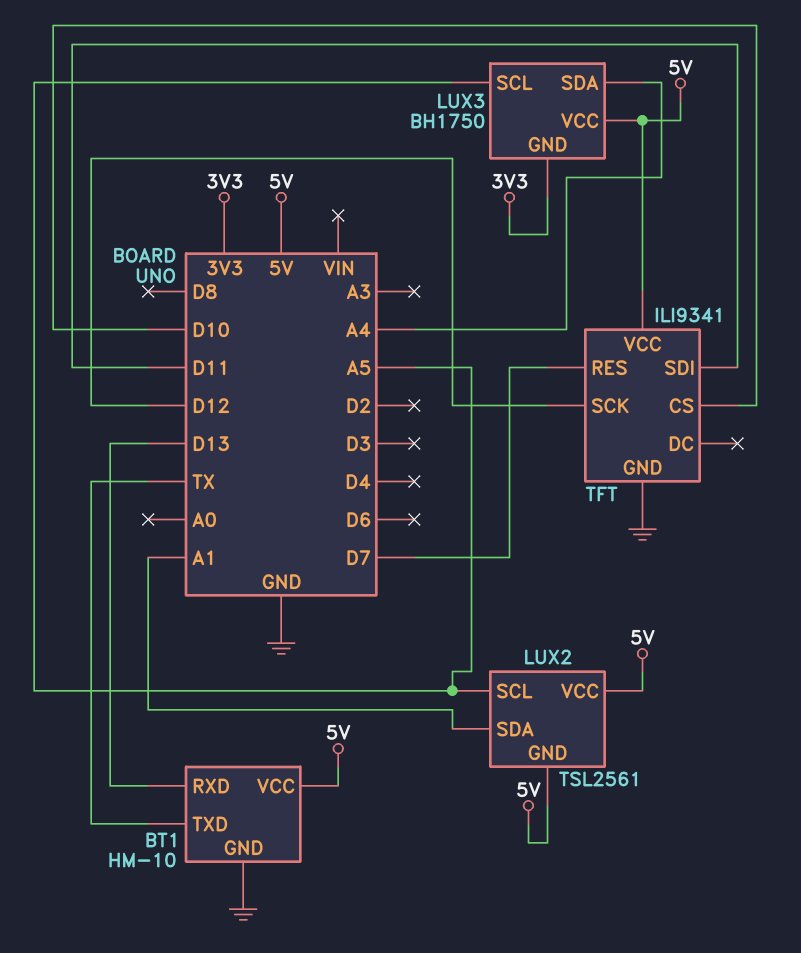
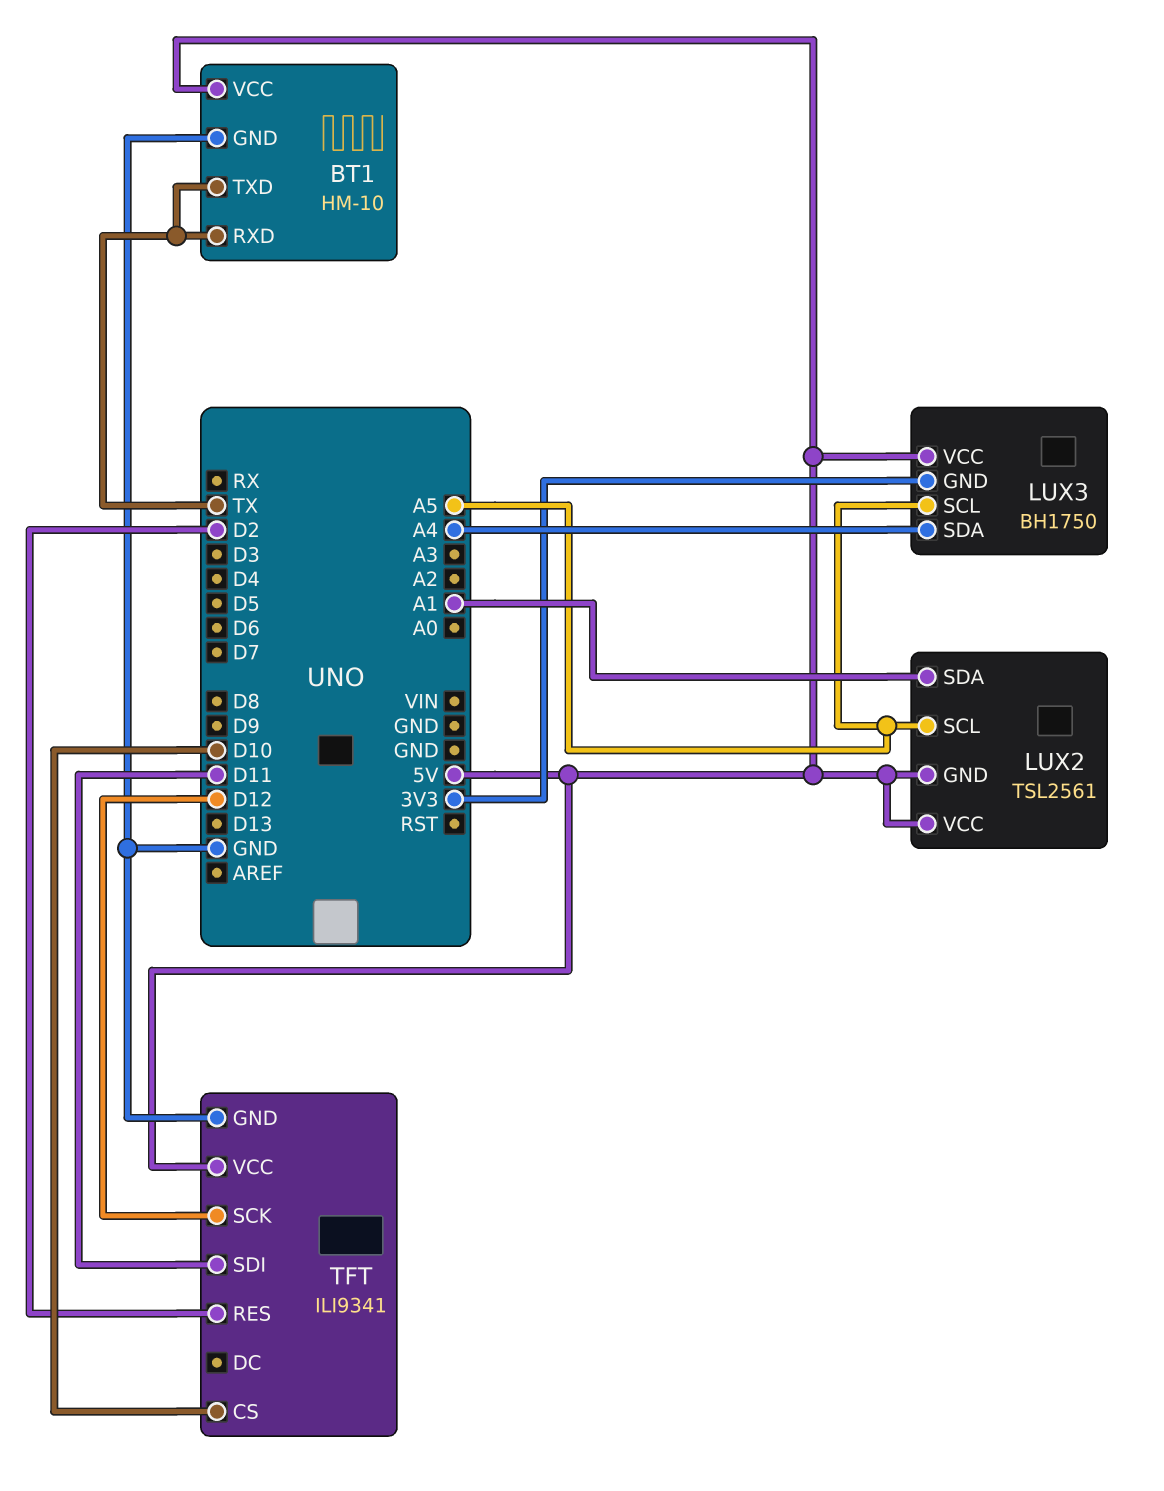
BT1 pin RXD: D13 -> TX
TFT pin RES: D7 -> D2

